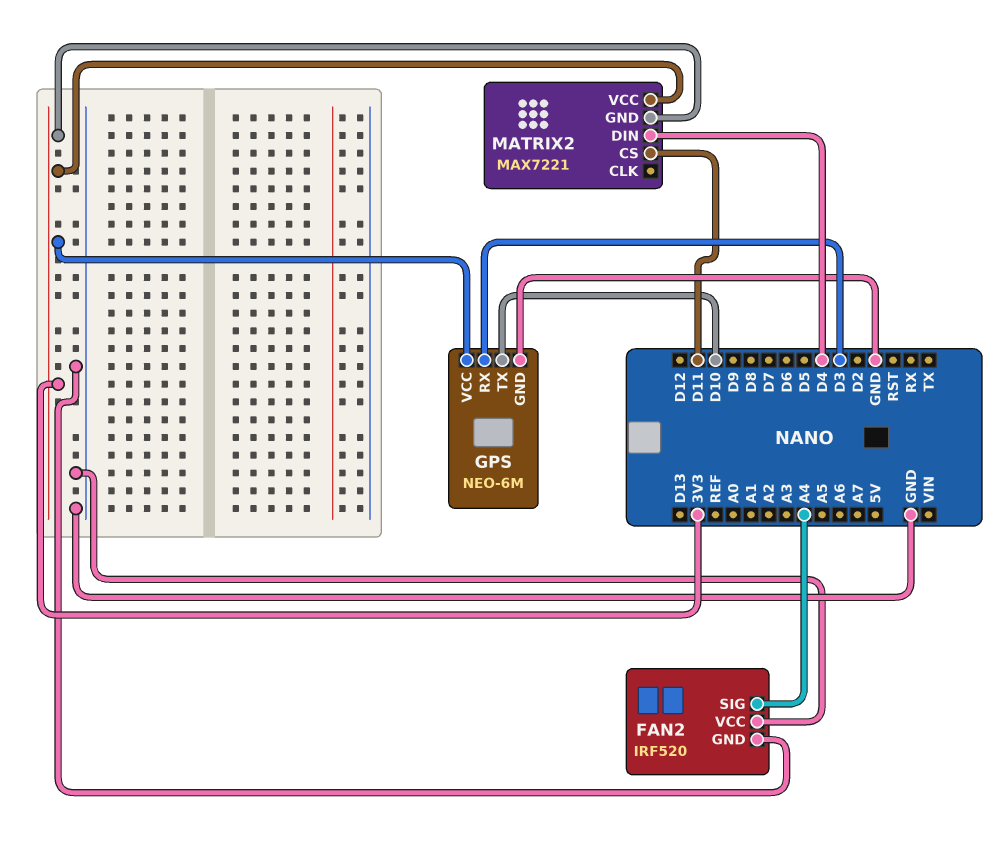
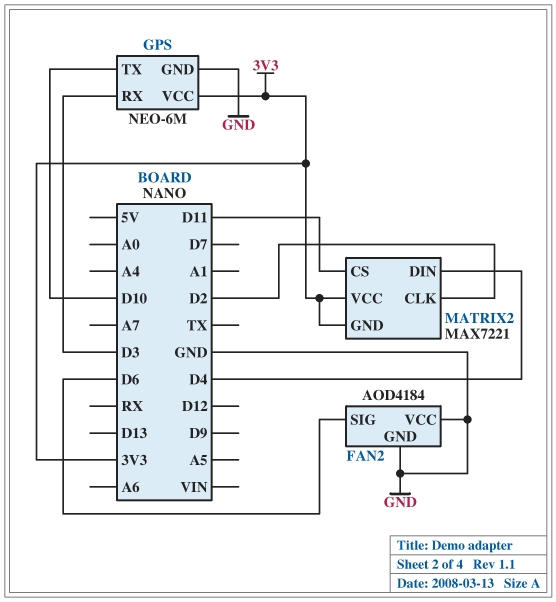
FAN2: IRF520 -> AOD4184
FAN2 pin SIG: A4 -> D6
MATRIX2 pin CLK: none -> D2

